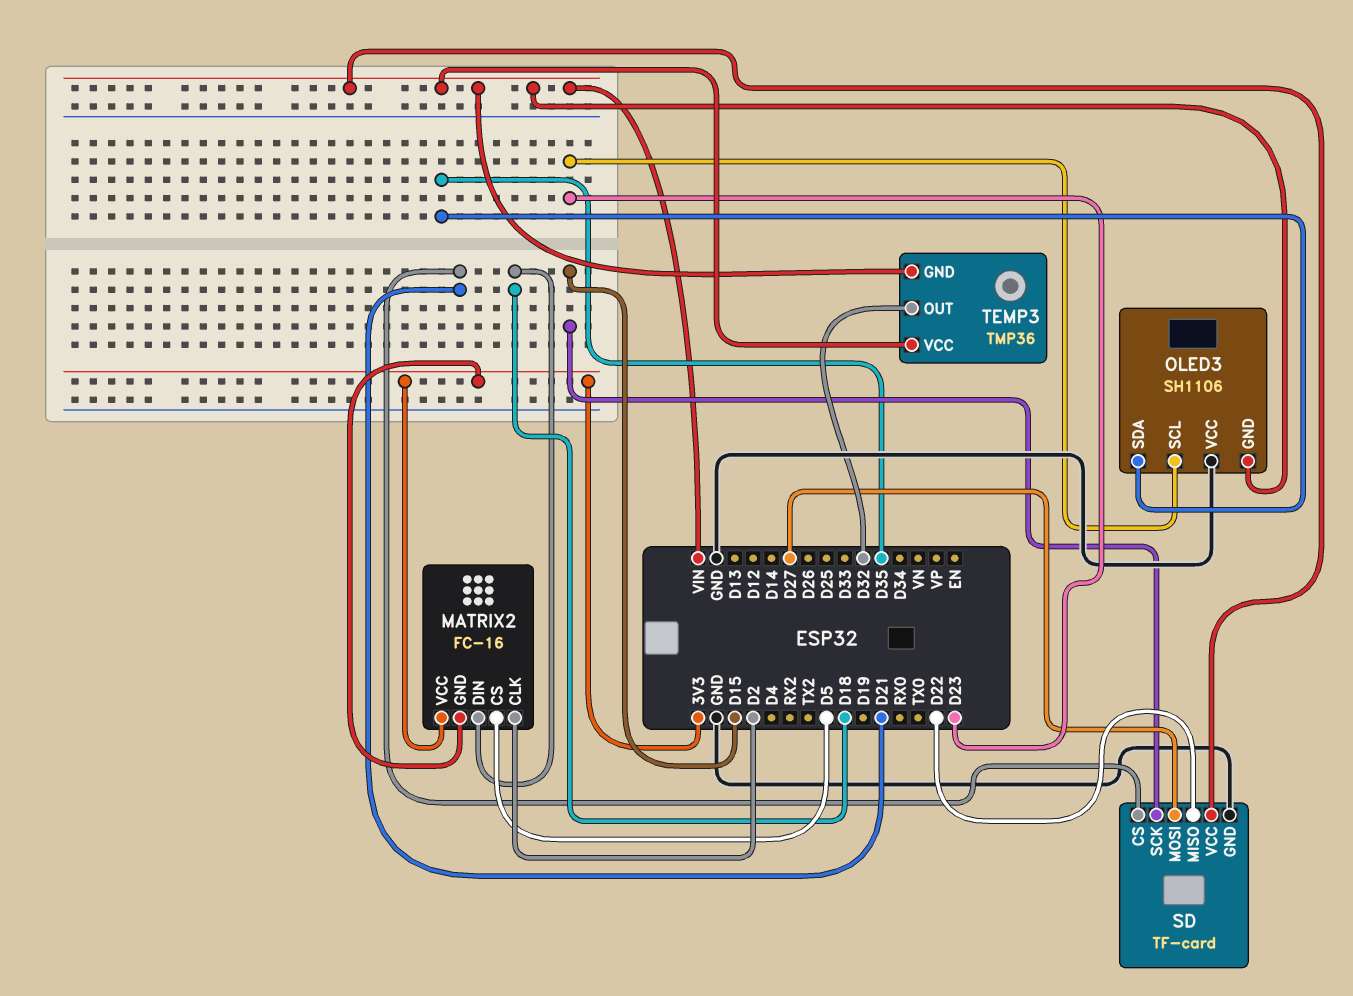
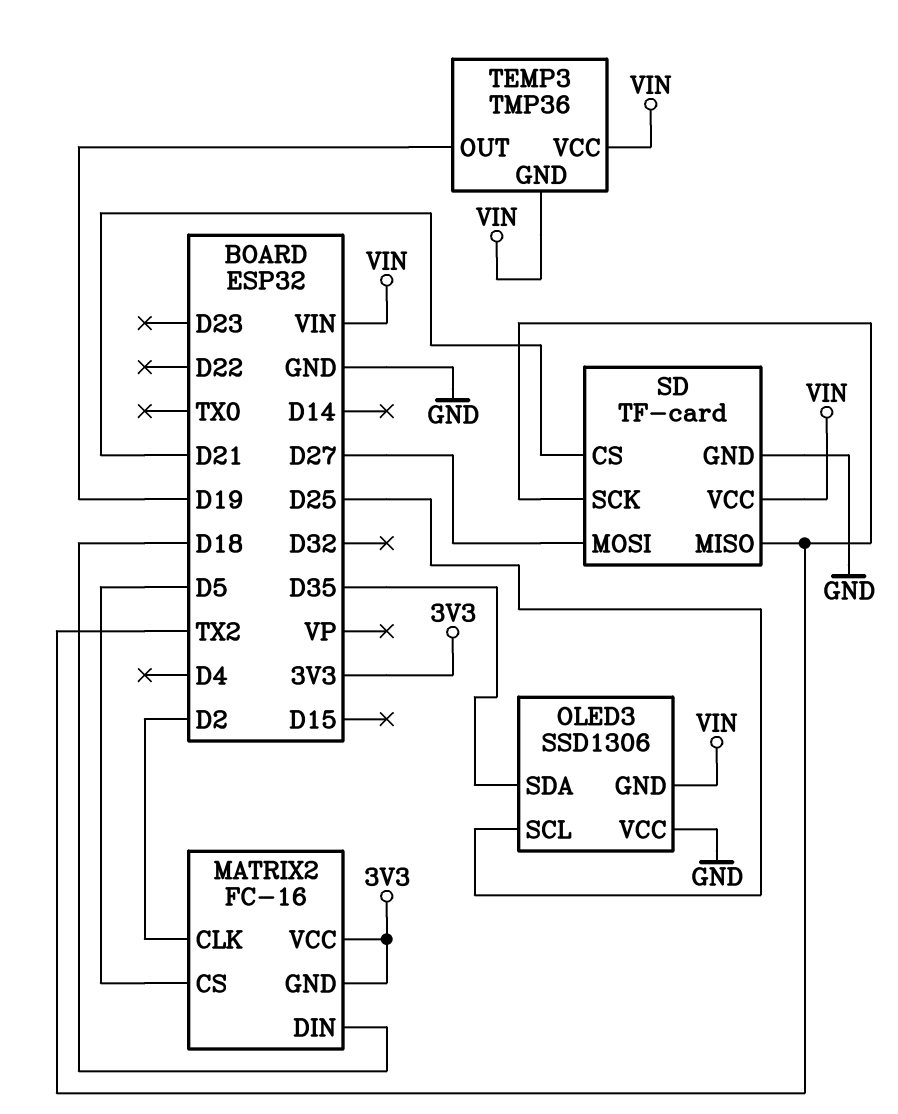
OLED3: SH1106 -> SSD1306
OLED3 pin SCL: D23 -> D25
SD pin MISO: D22 -> TX2
SD pin SCK: D15 -> TX2
TEMP3 pin OUT: D32 -> D19

